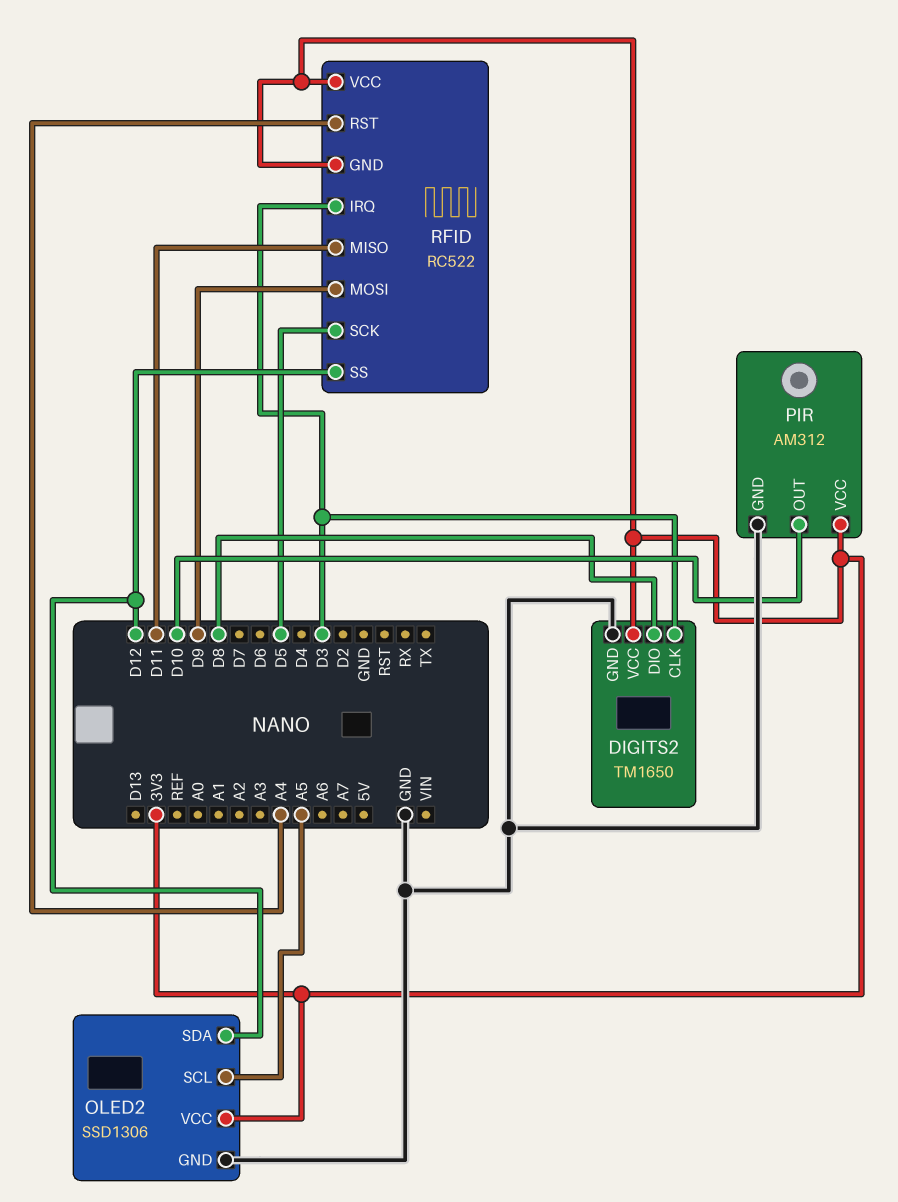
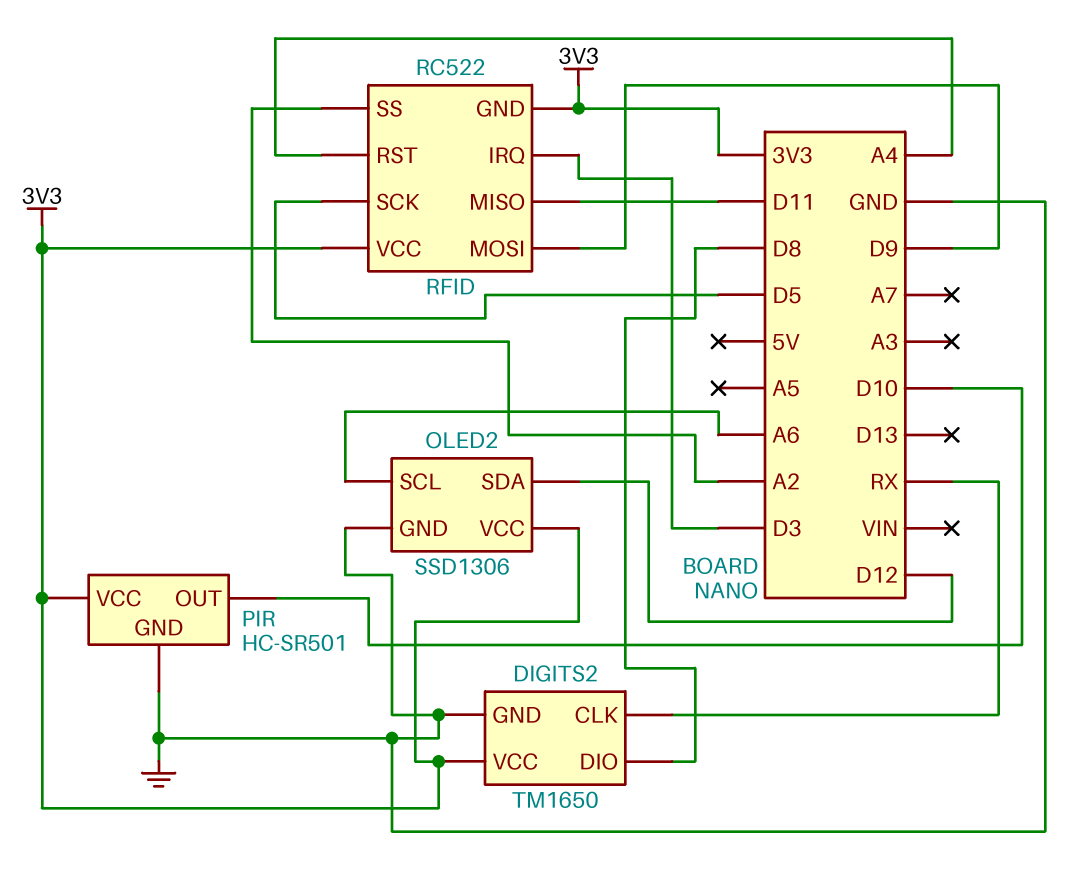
DIGITS2 pin CLK: D3 -> RX
OLED2 pin SCL: A5 -> A6
PIR: AM312 -> HC-SR501
RFID pin SS: D12 -> A2

